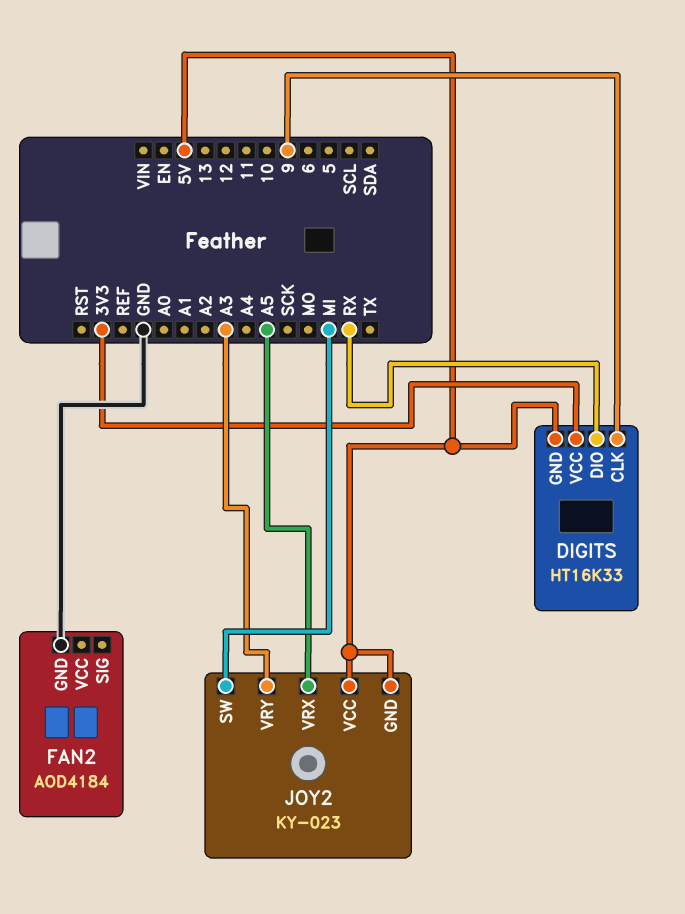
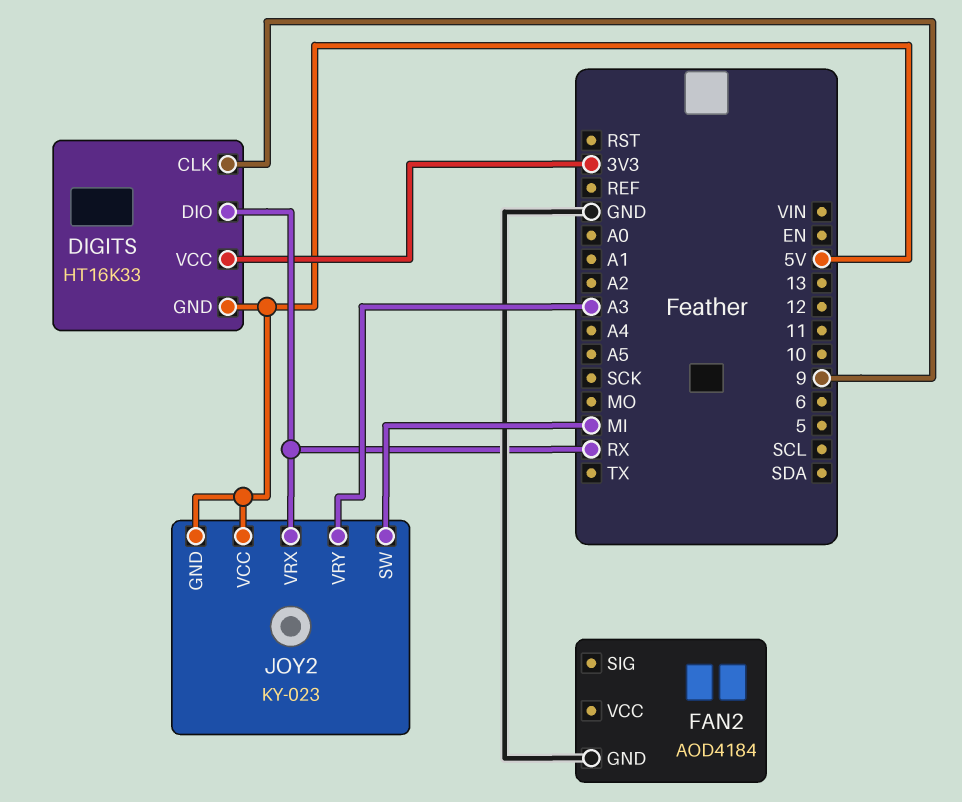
JOY2 pin VRX: A5 -> RX

